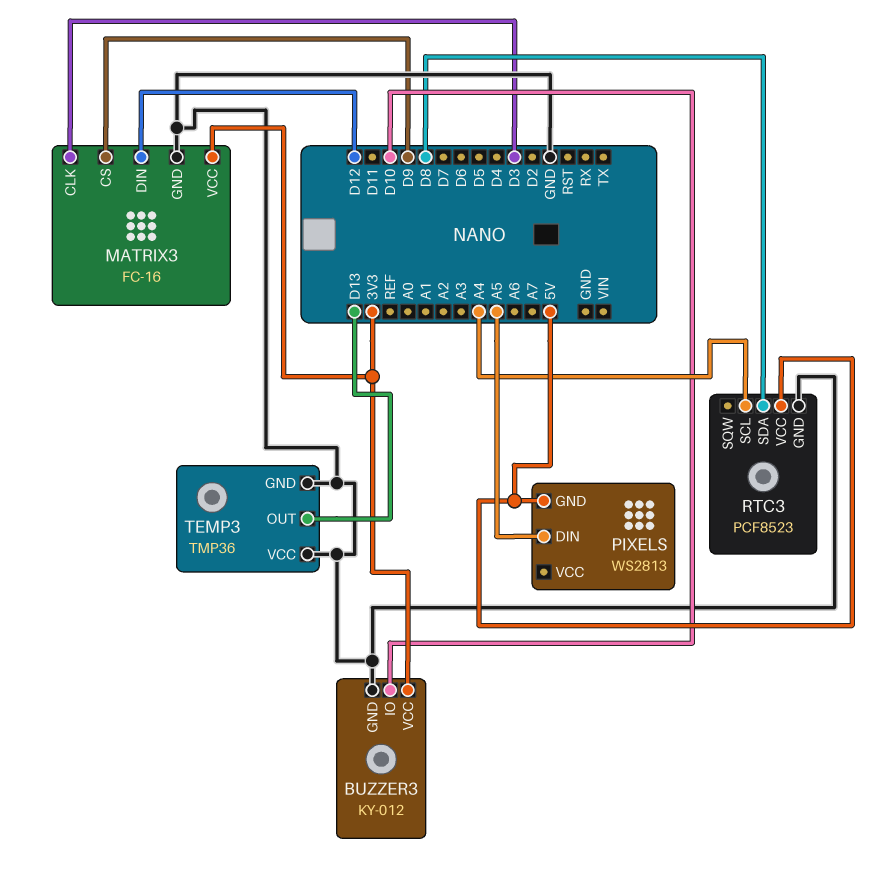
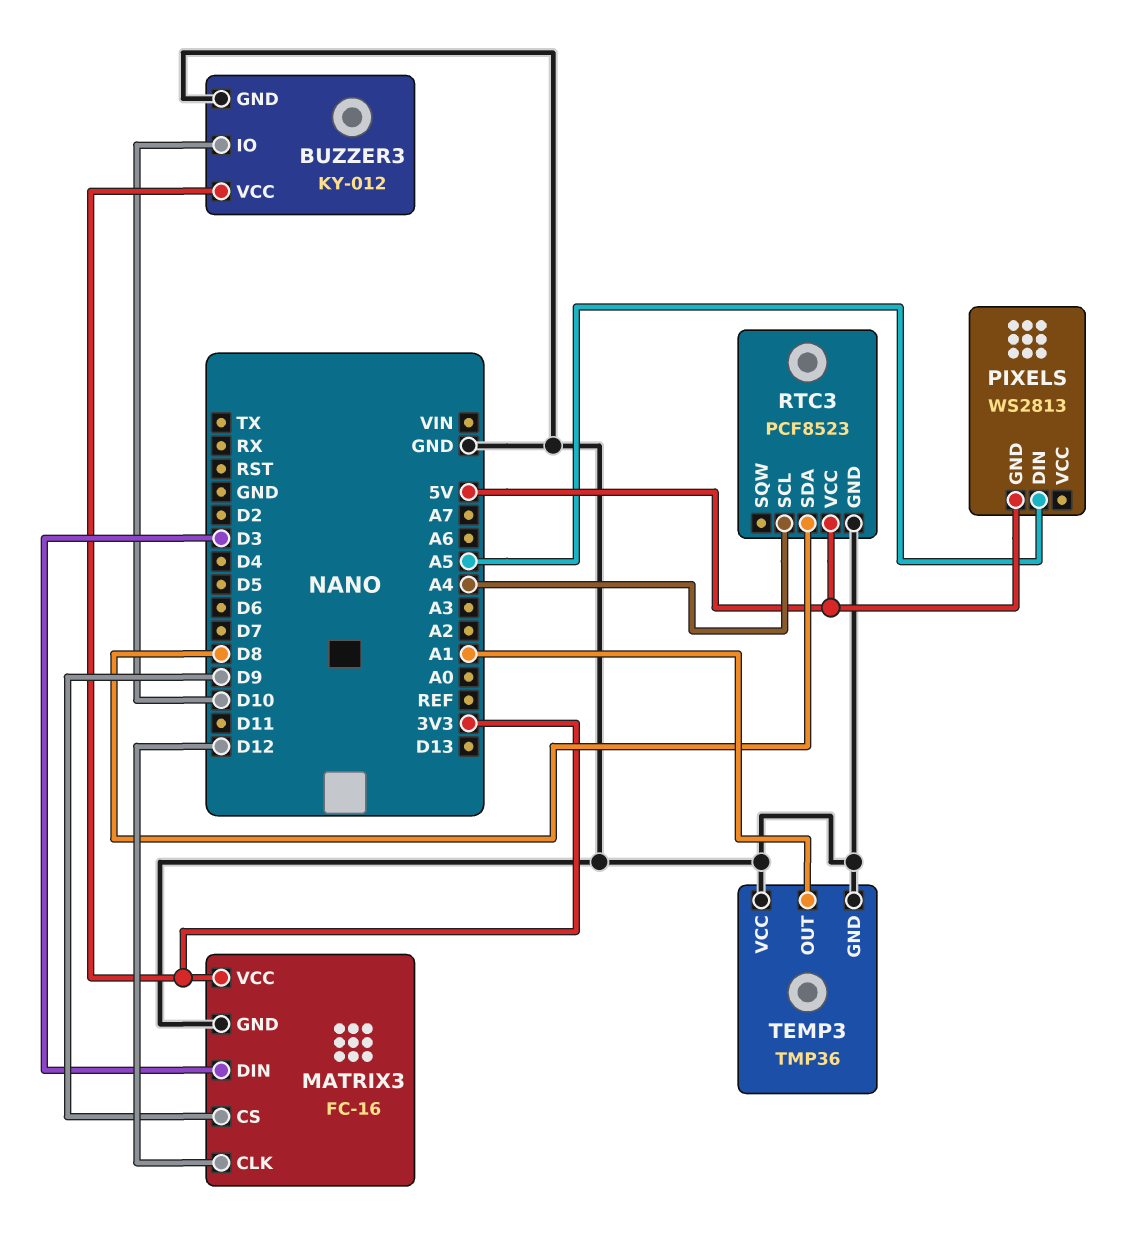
MATRIX3 pin CLK: D3 -> D12
MATRIX3 pin DIN: D12 -> D3
TEMP3 pin OUT: D13 -> A1

